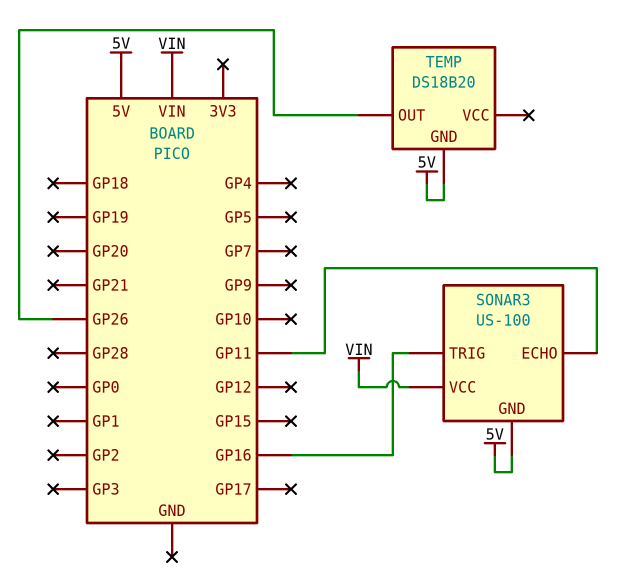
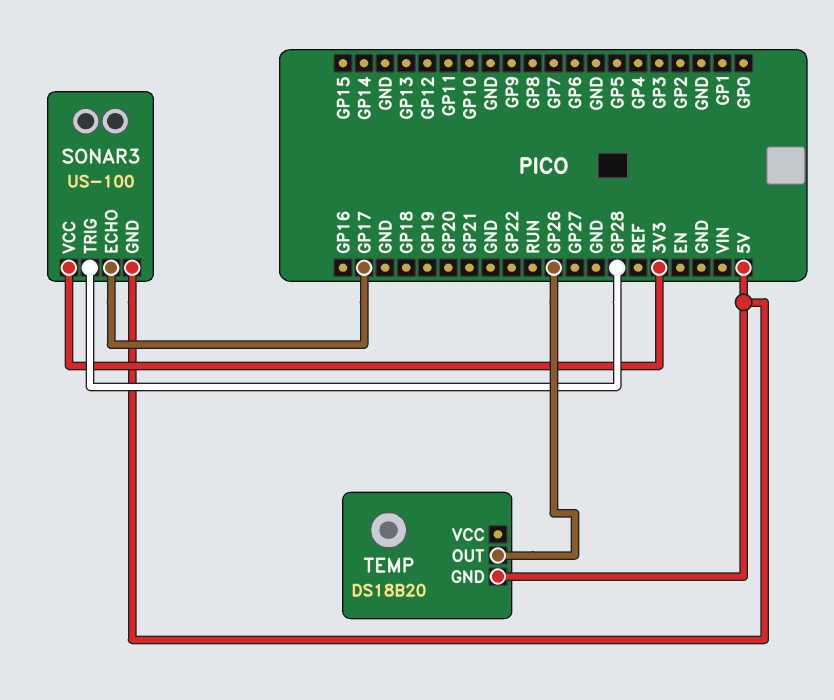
SONAR3 pin ECHO: GP11 -> GP17
SONAR3 pin TRIG: GP16 -> GP28
SONAR3 pin VCC: VIN -> 3V3

